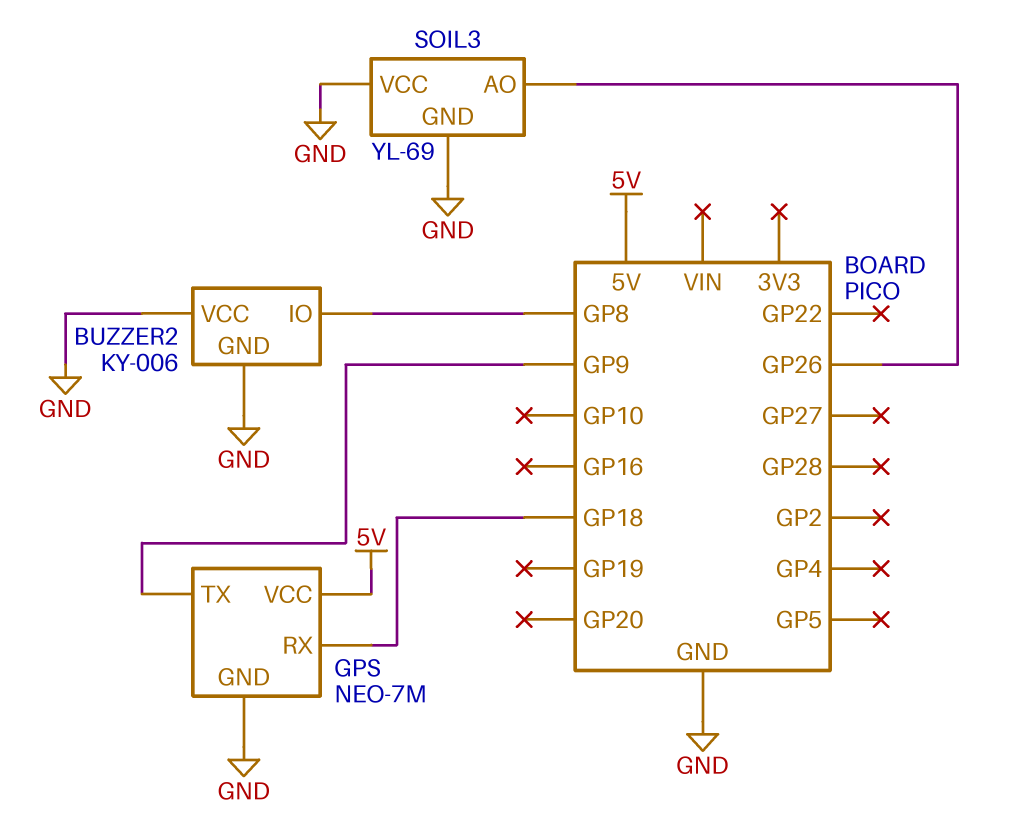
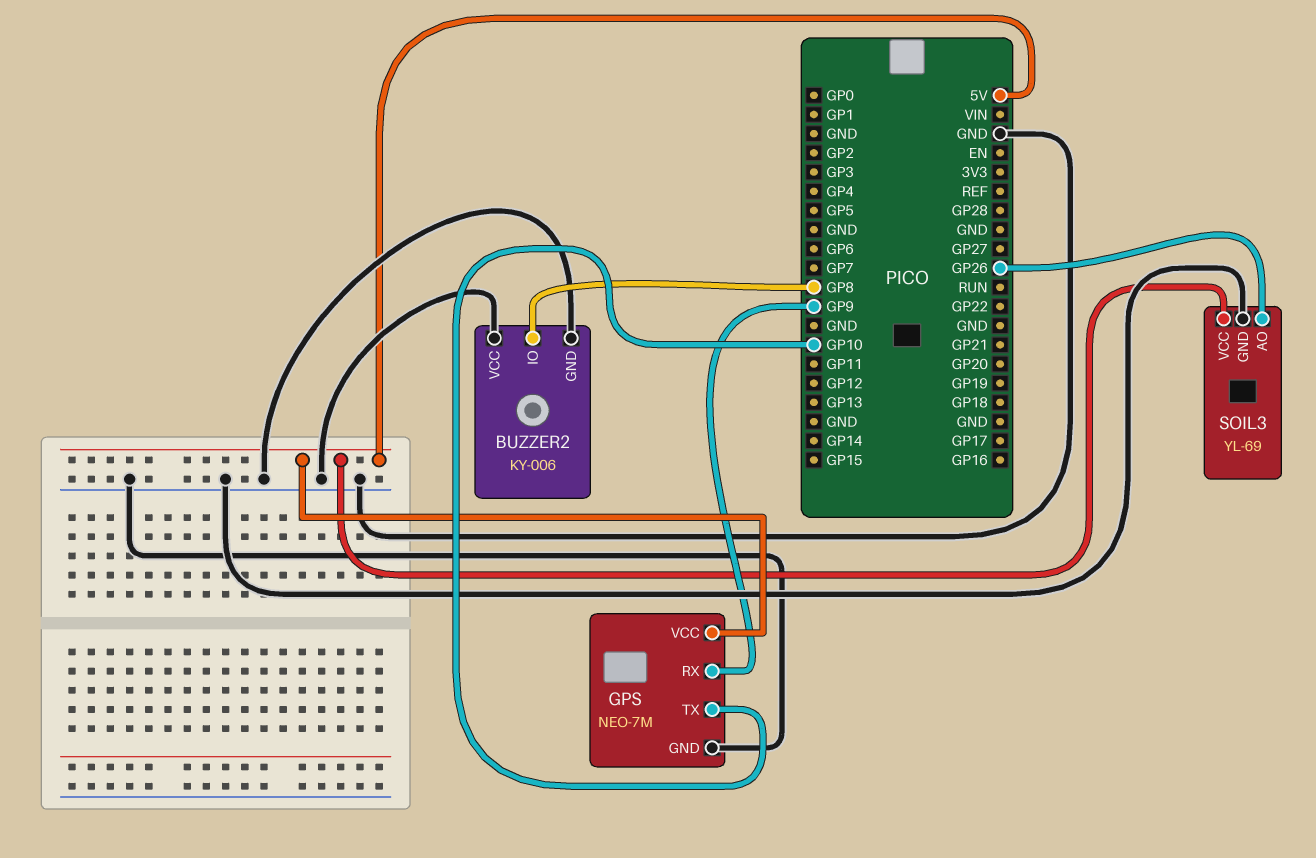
GPS pin RX: GP18 -> GP9
GPS pin TX: GP9 -> GP10
SOIL3 pin VCC: GND -> 5V

